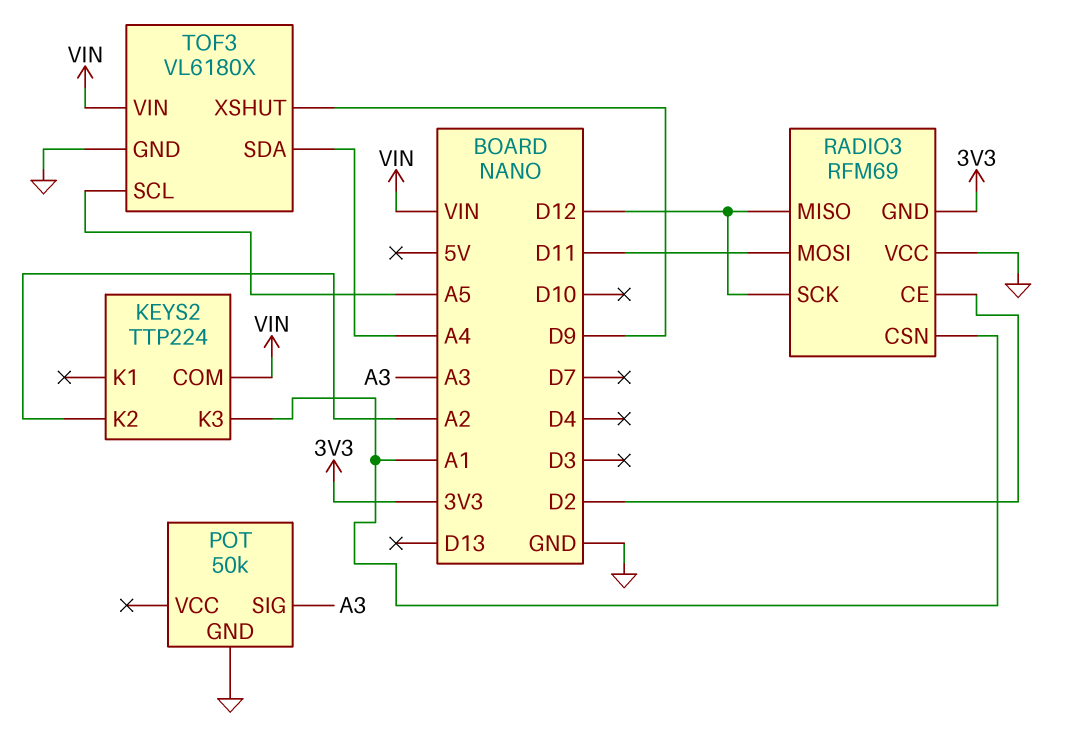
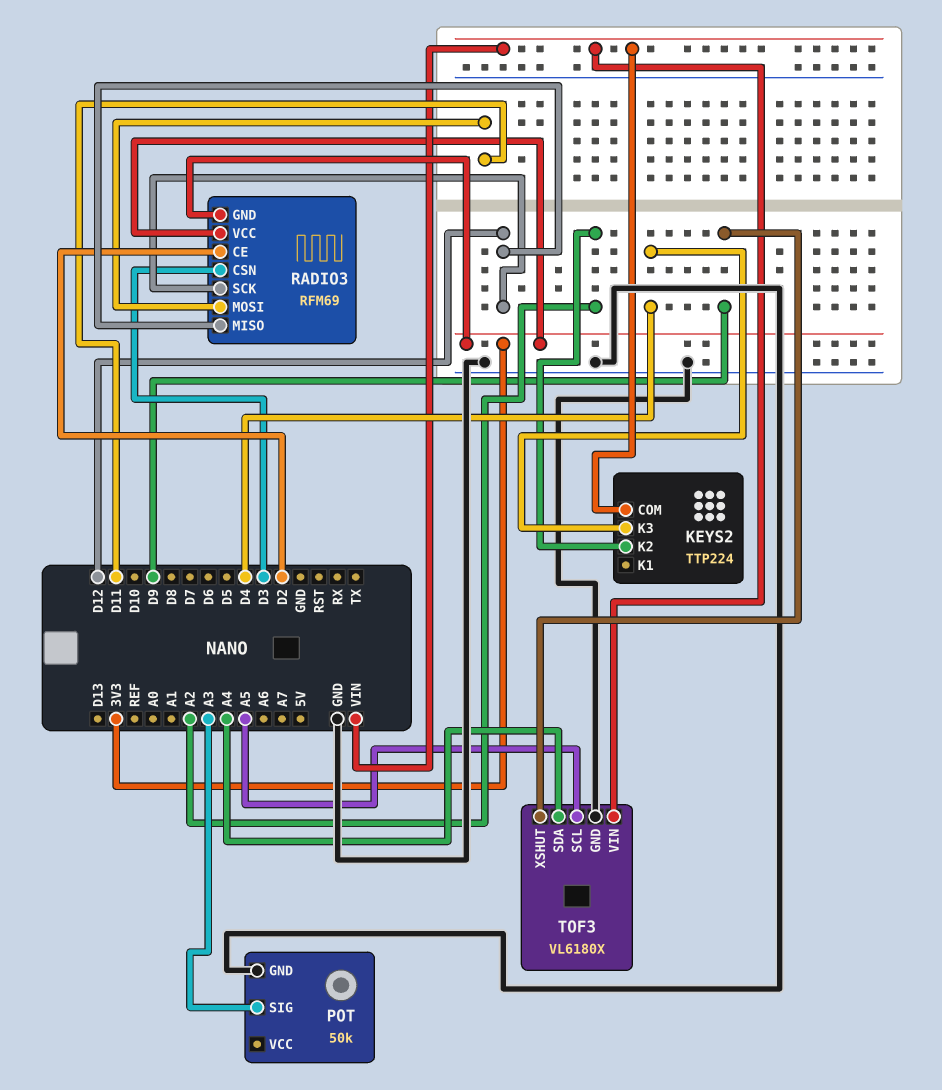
KEYS2 pin K3: A1 -> D4
RADIO3 pin CSN: A1 -> D3
RADIO3 pin VCC: GND -> 3V3

